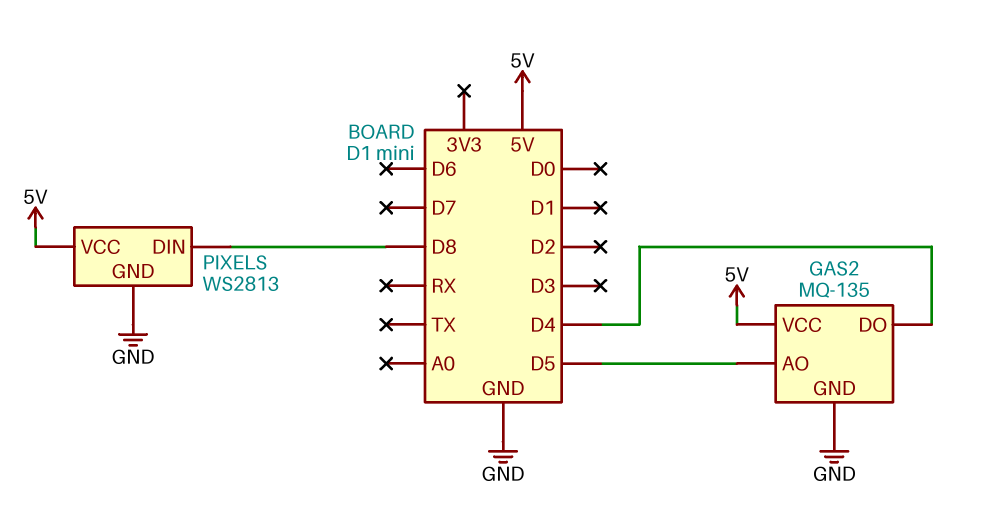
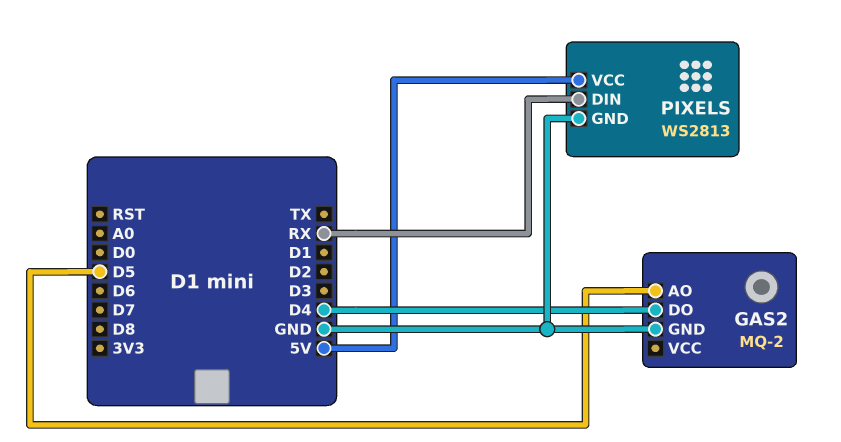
GAS2: MQ-135 -> MQ-2
GAS2 pin VCC: 5V -> none
PIXELS pin DIN: D8 -> RX

